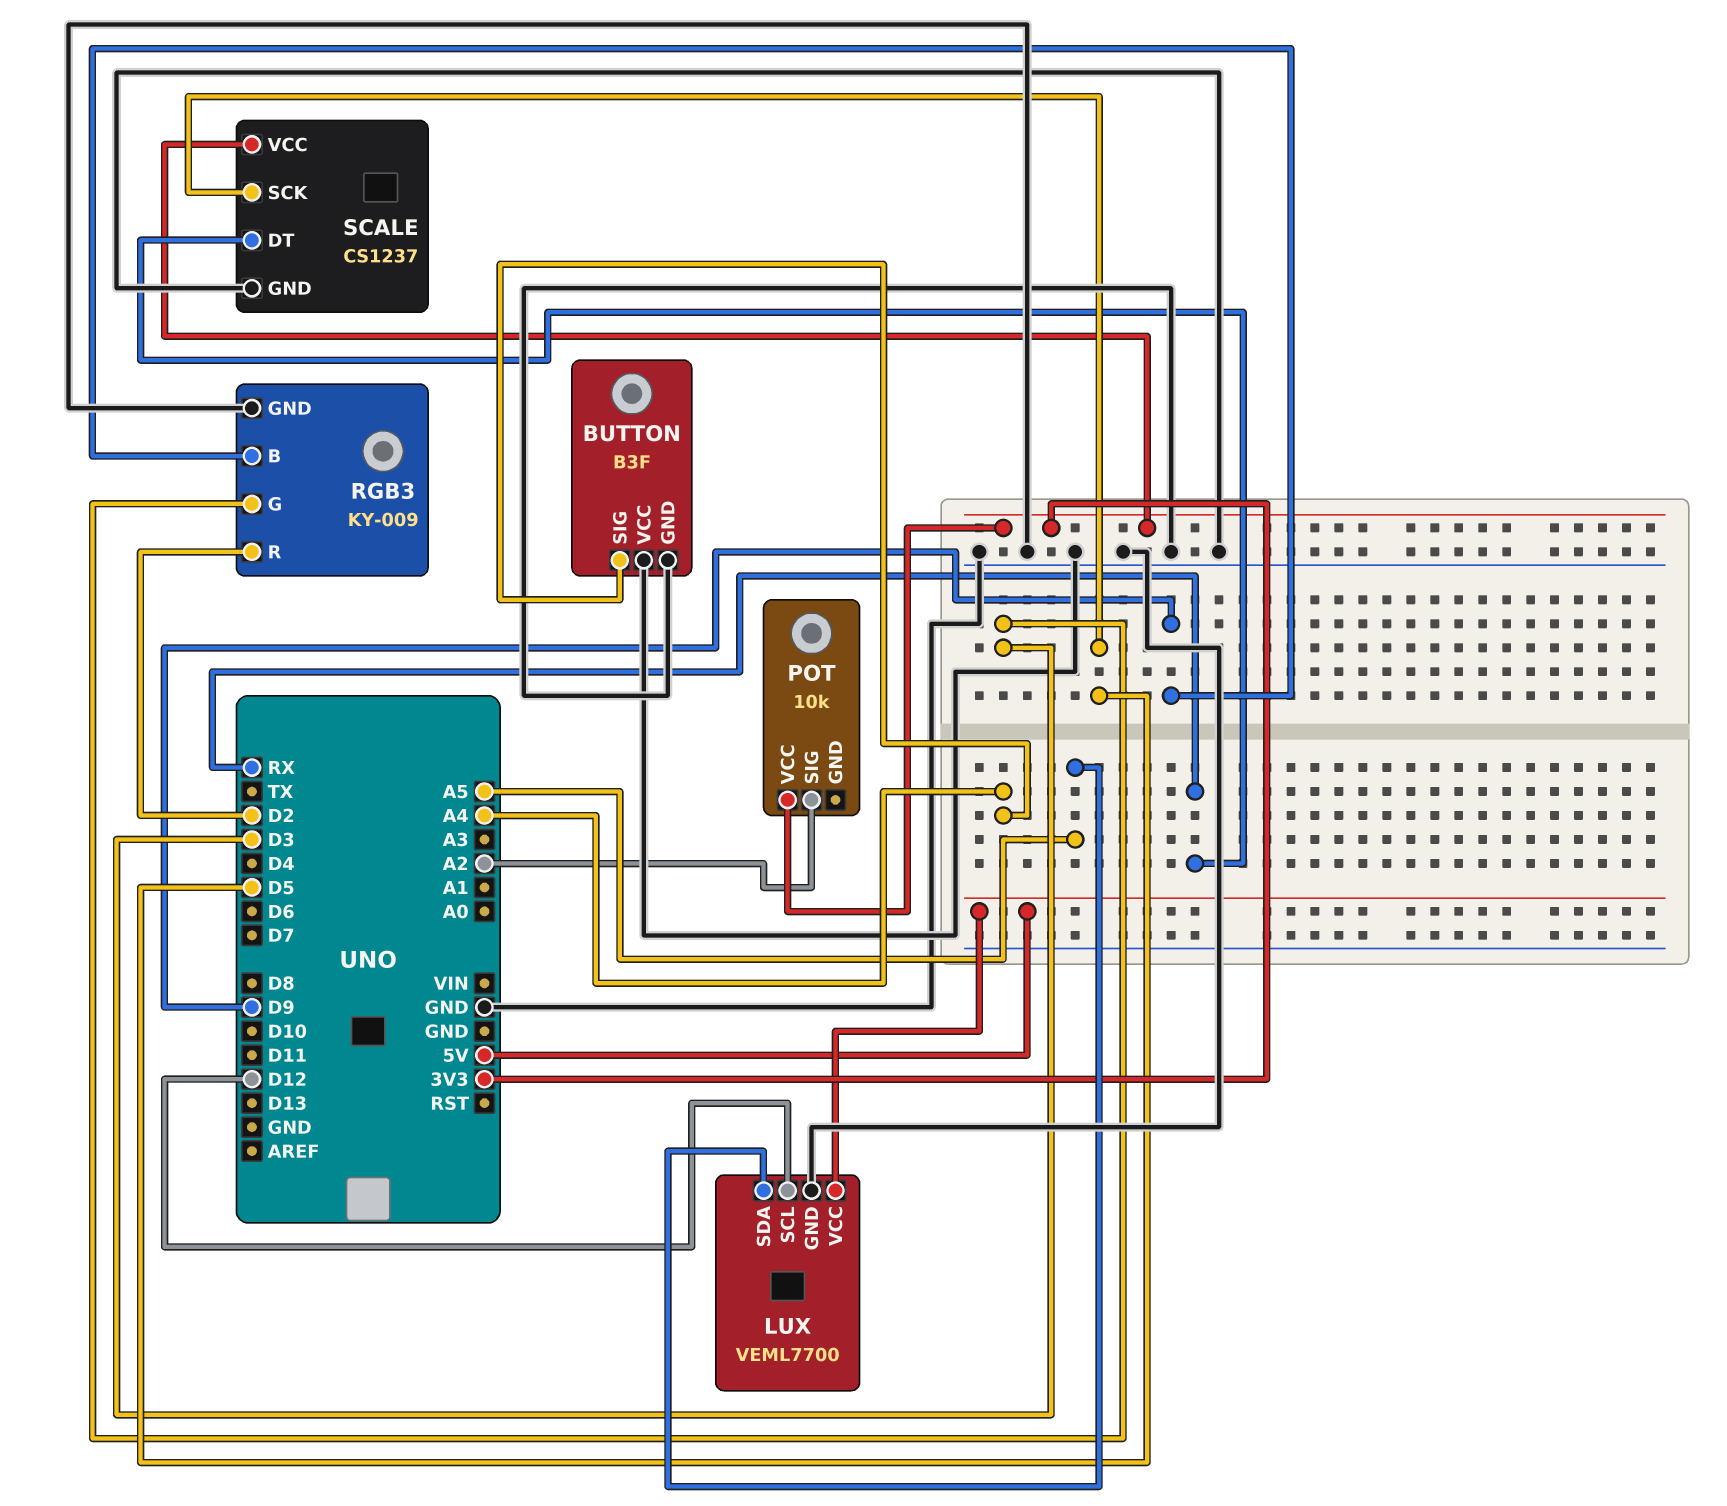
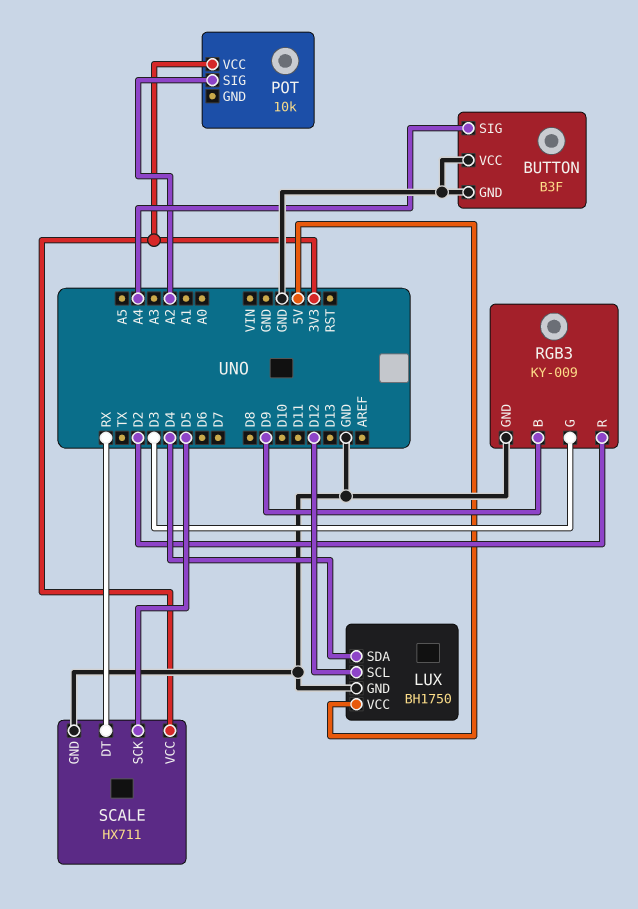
LUX: VEML7700 -> BH1750
LUX pin SDA: A5 -> D4
SCALE: CS1237 -> HX711

